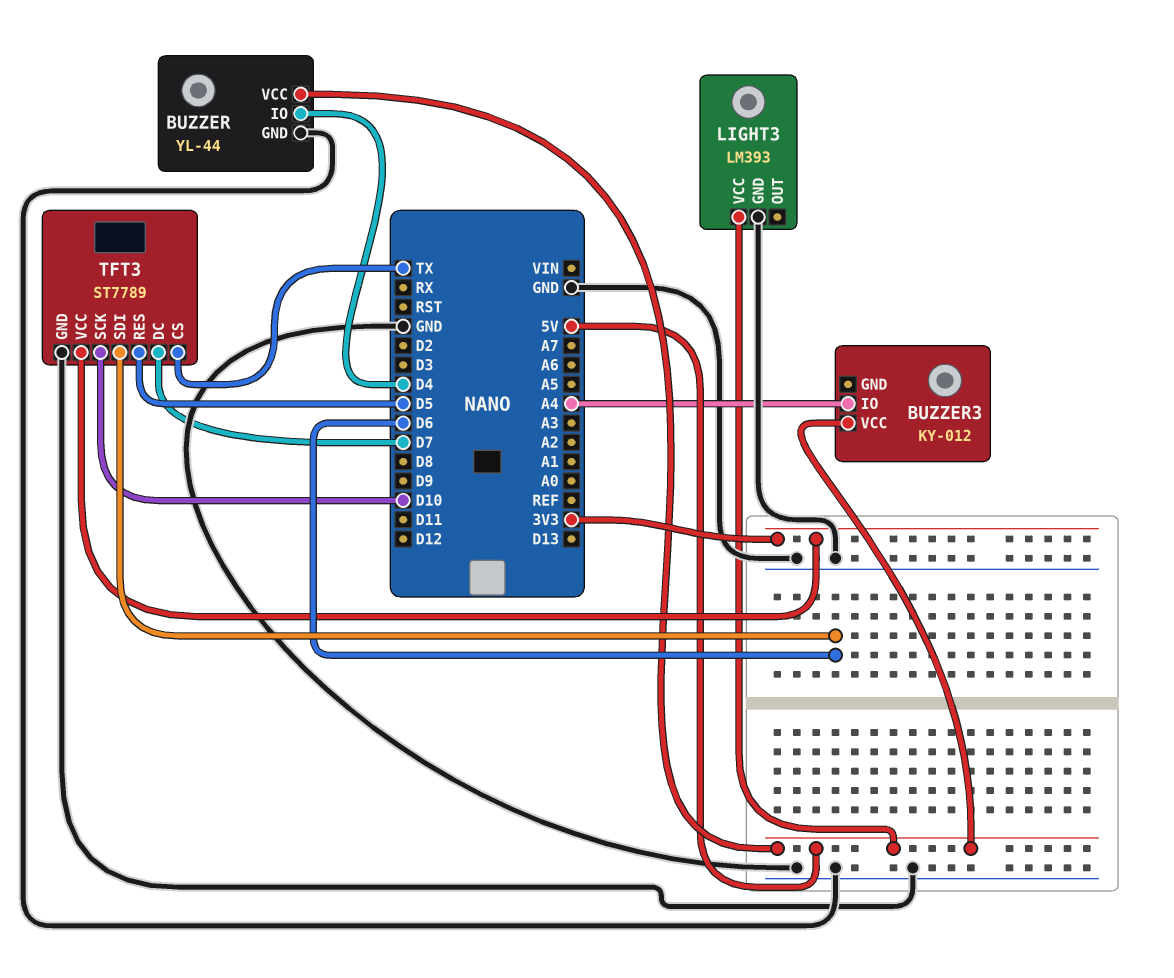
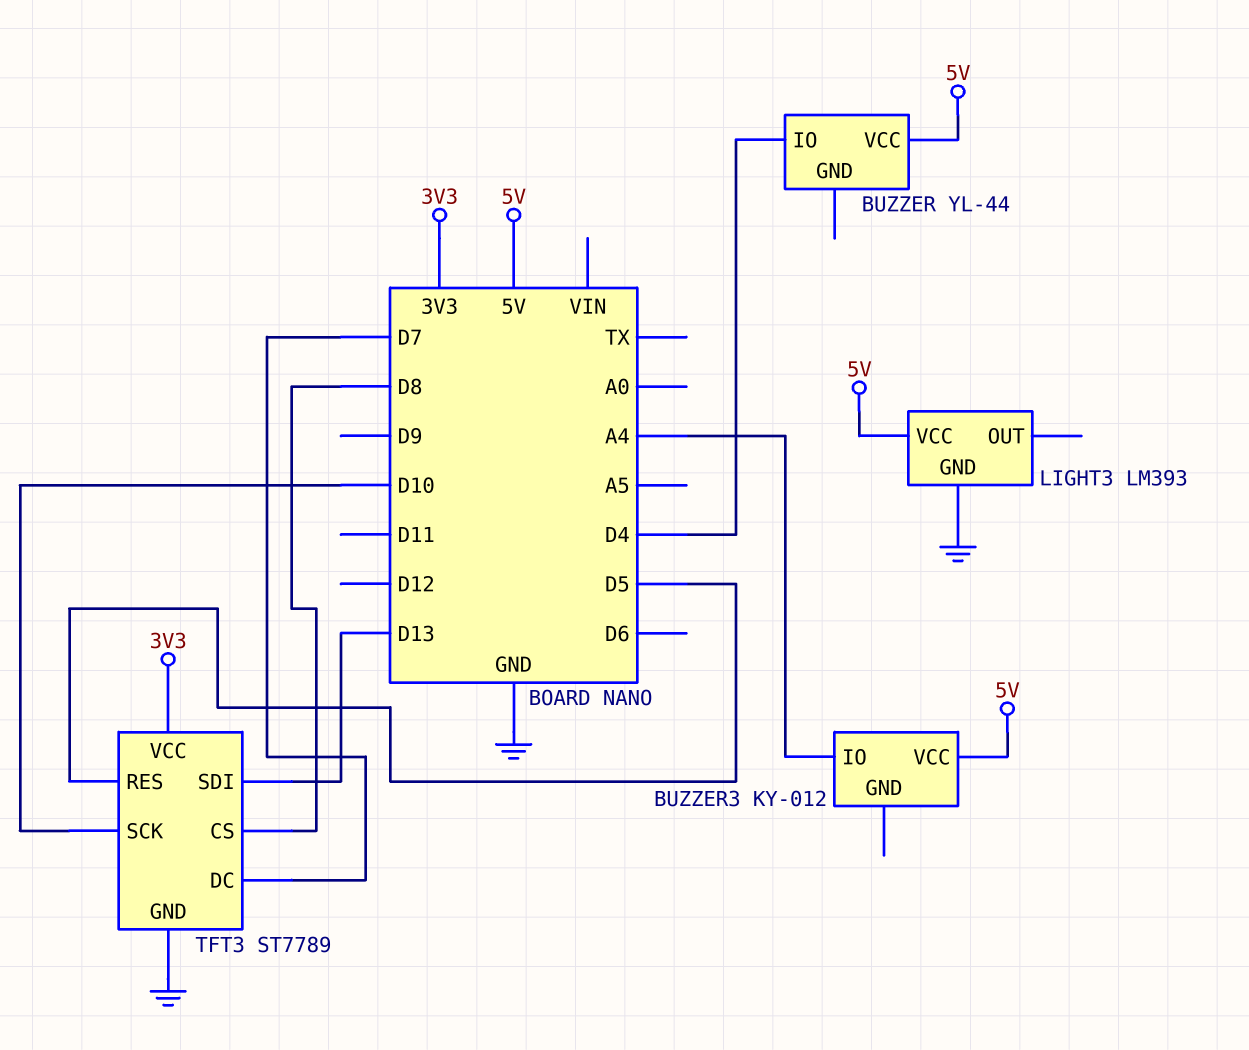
BUZZER pin GND: GND -> none
TFT3 pin CS: TX -> D8
TFT3 pin SDI: D6 -> D13

